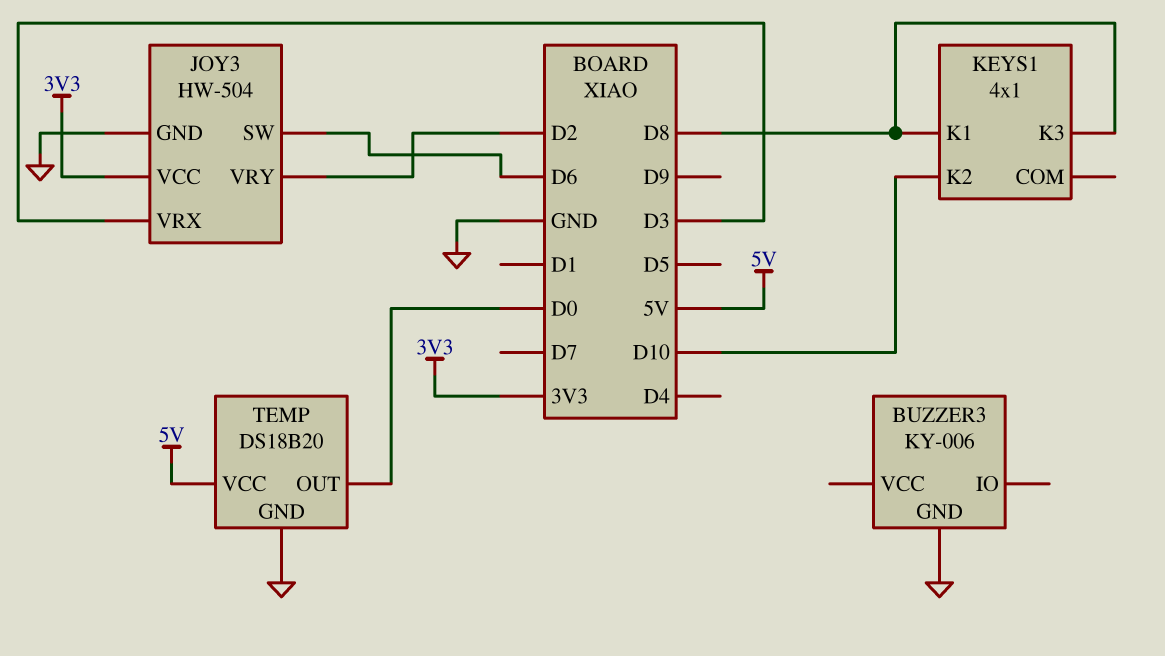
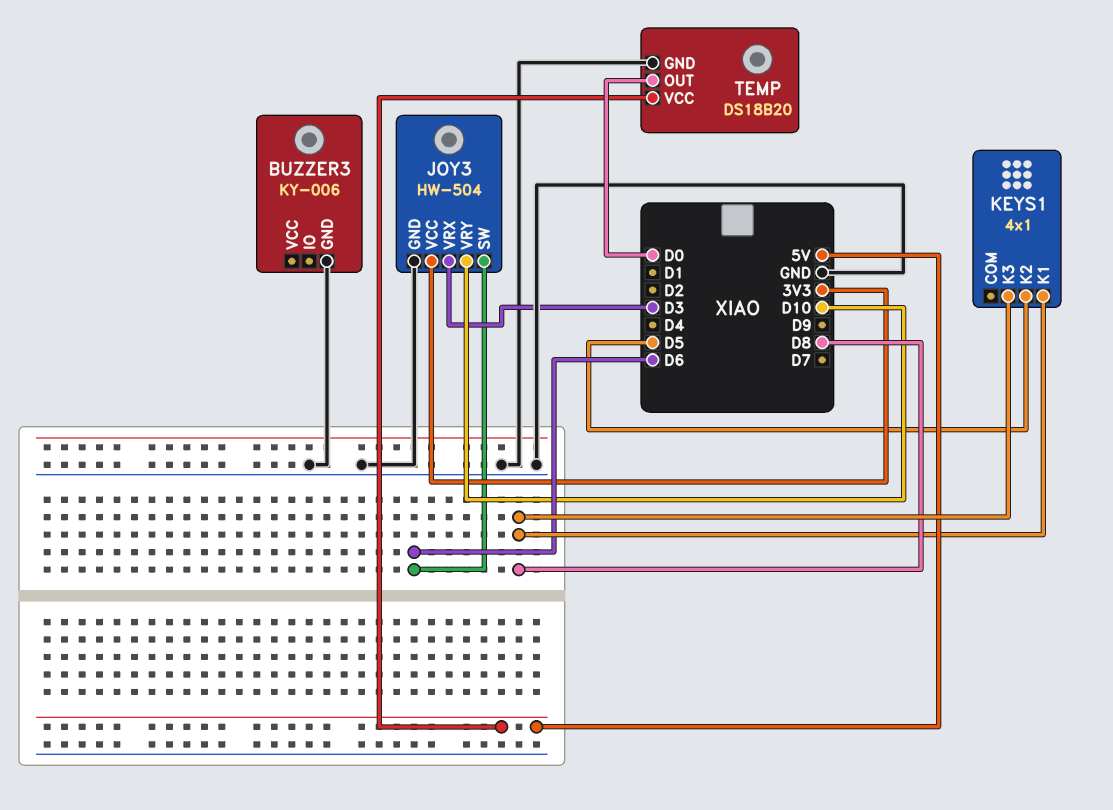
JOY3 pin VRY: D2 -> D10
KEYS1 pin K2: D10 -> D5

